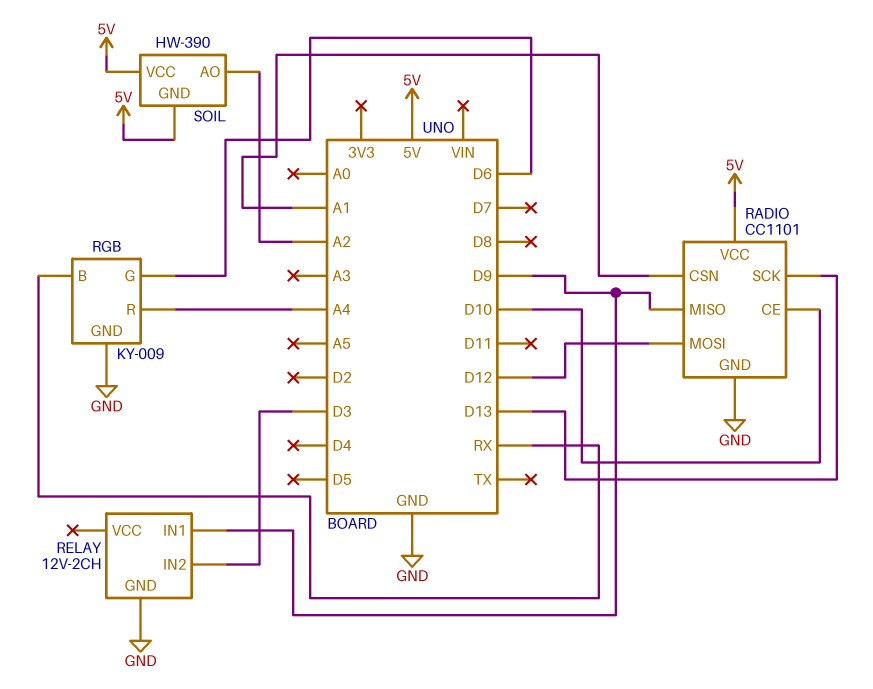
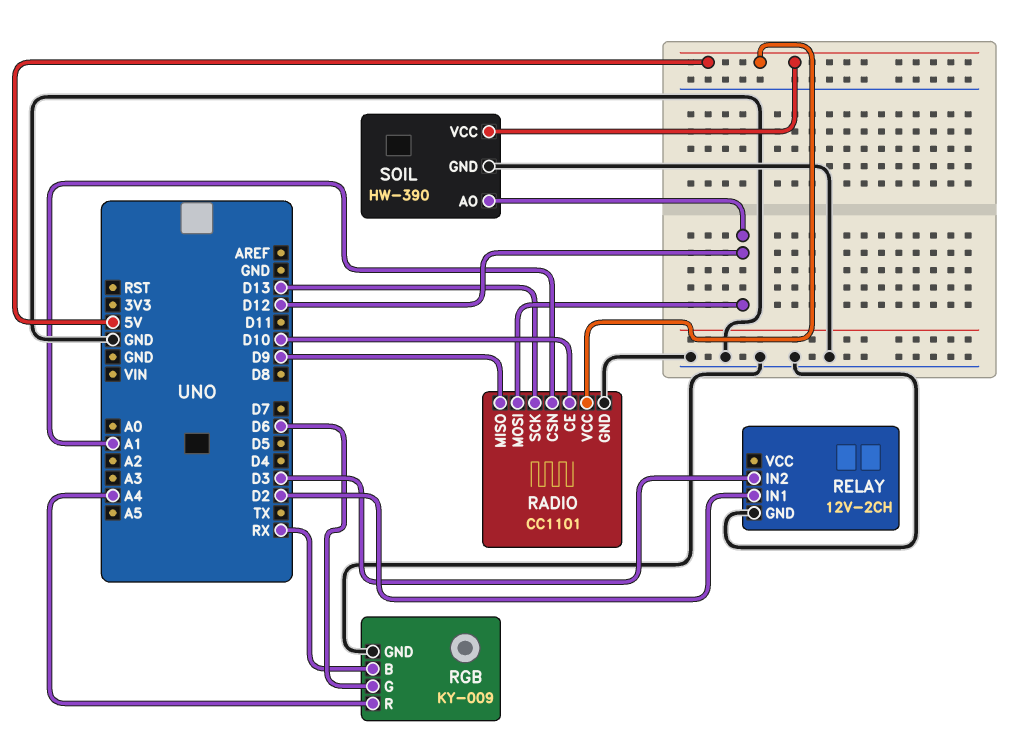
RELAY pin IN1: D9 -> D2
SOIL pin AO: A2 -> D12
SOIL pin GND: 5V -> GND

